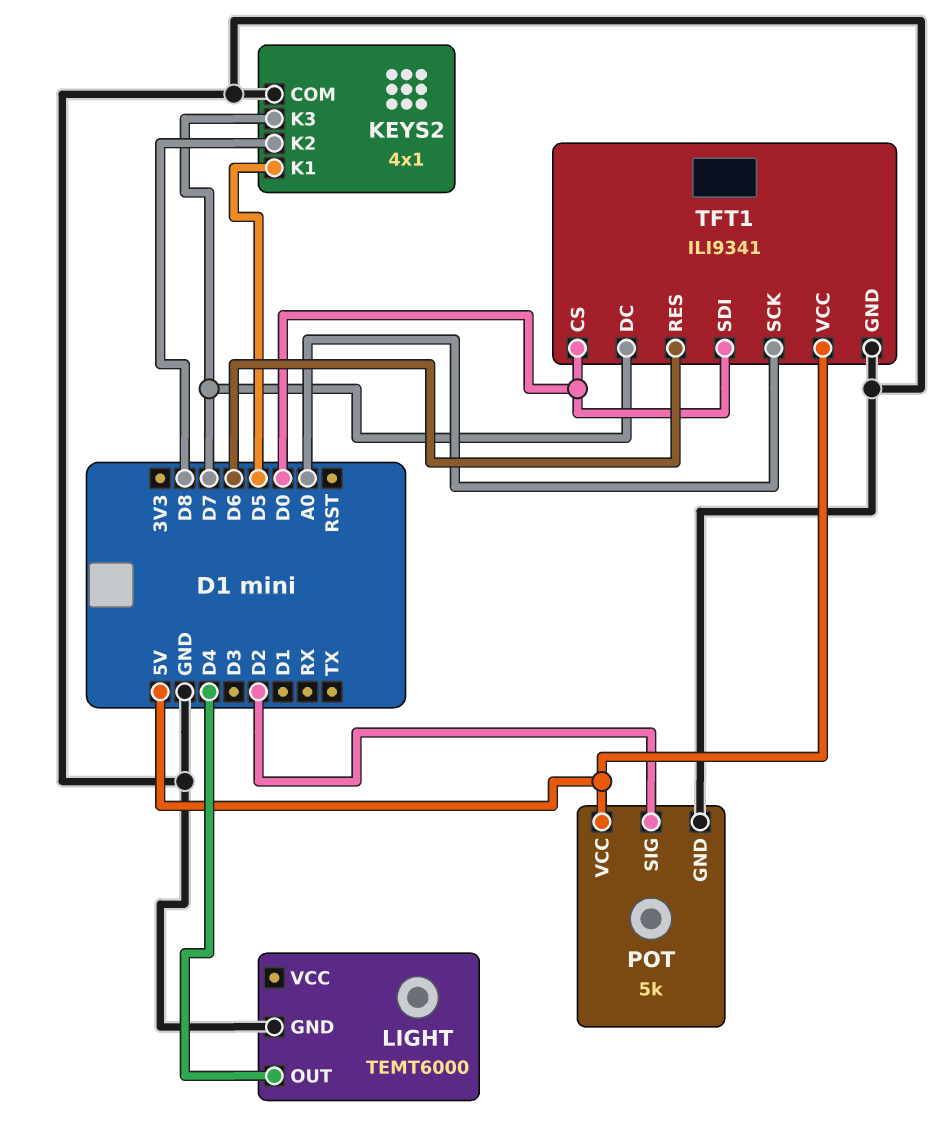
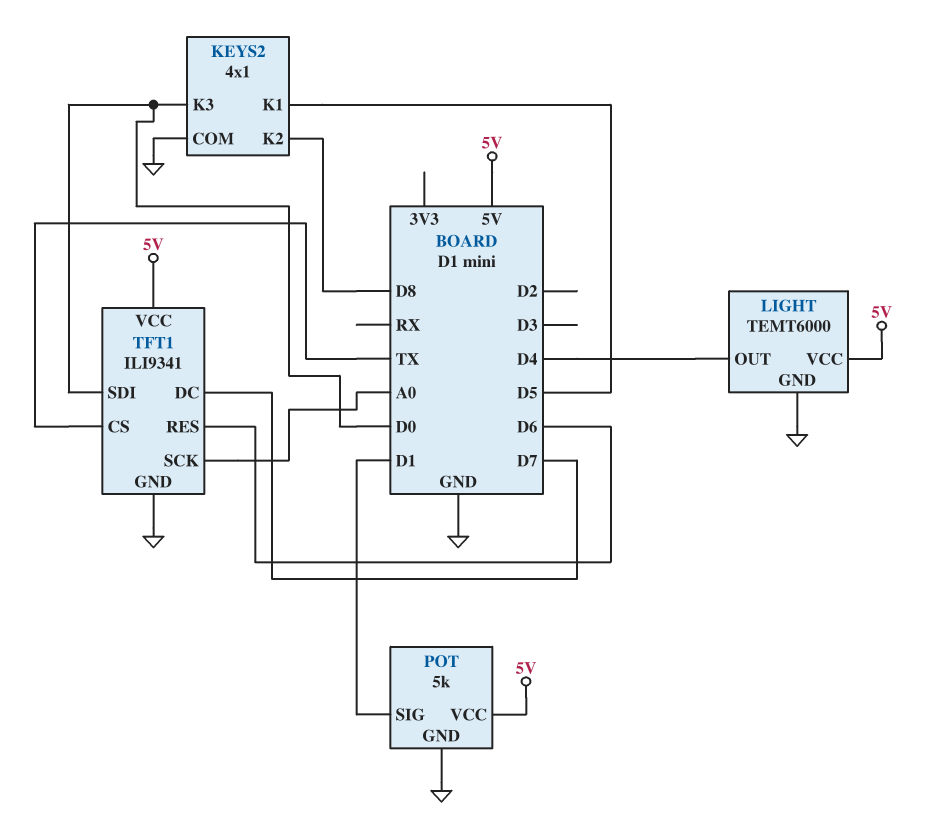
KEYS2 pin K3: D7 -> D0
LIGHT pin VCC: none -> 5V
POT pin SIG: D2 -> D1
TFT1 pin CS: D0 -> TX

